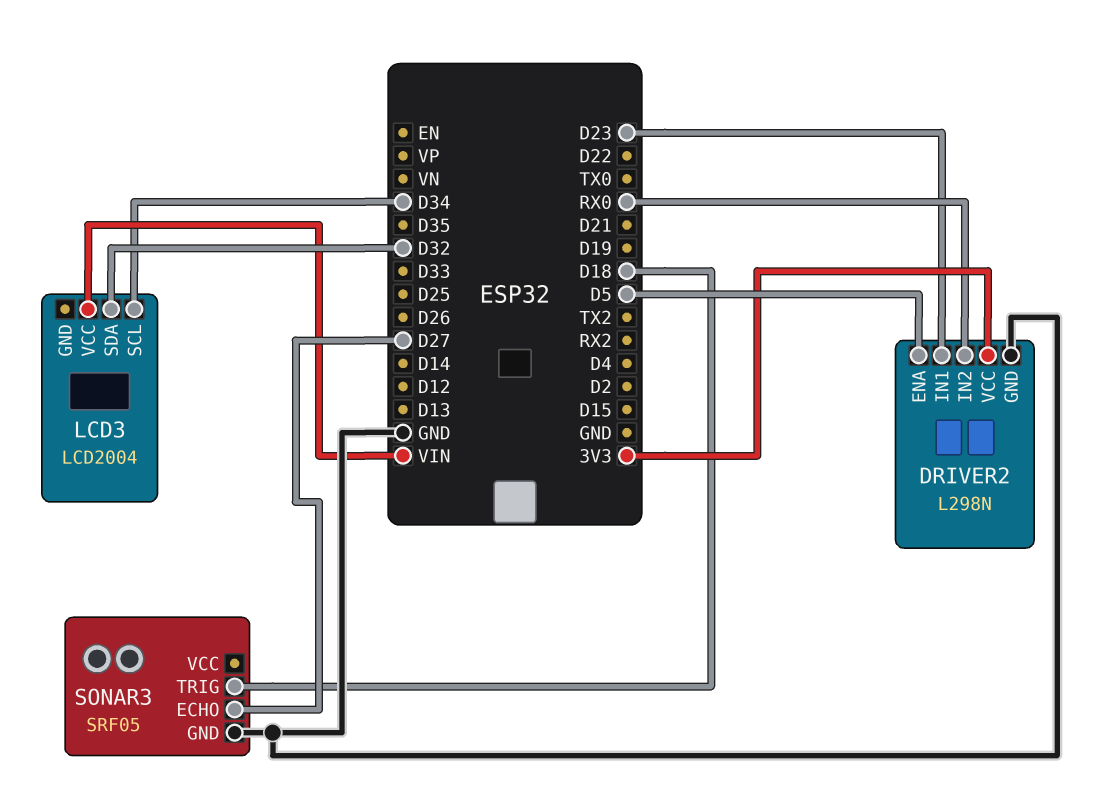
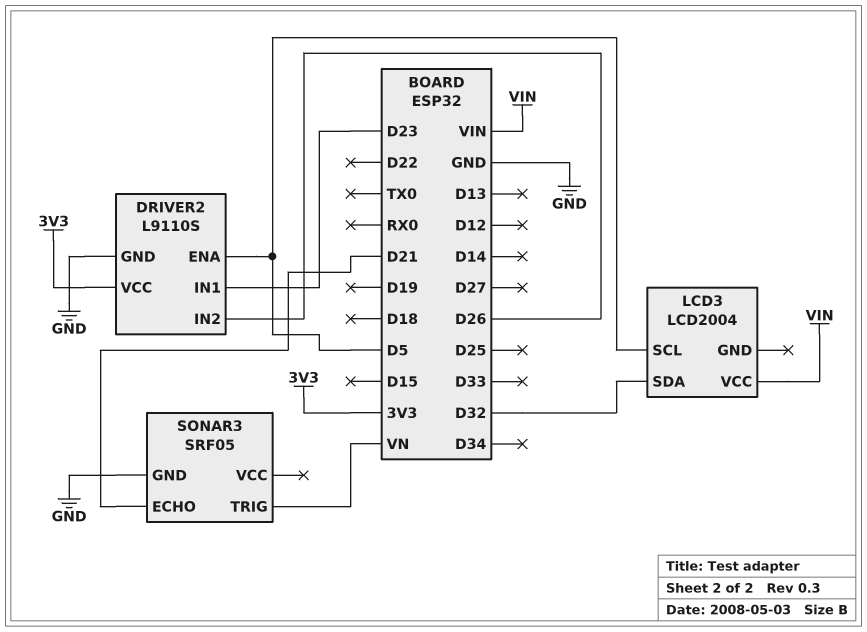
DRIVER2: L298N -> L9110S
DRIVER2 pin IN2: RX0 -> D26
LCD3 pin SCL: D34 -> D5
SONAR3 pin ECHO: D27 -> D21
SONAR3 pin TRIG: D18 -> VN

